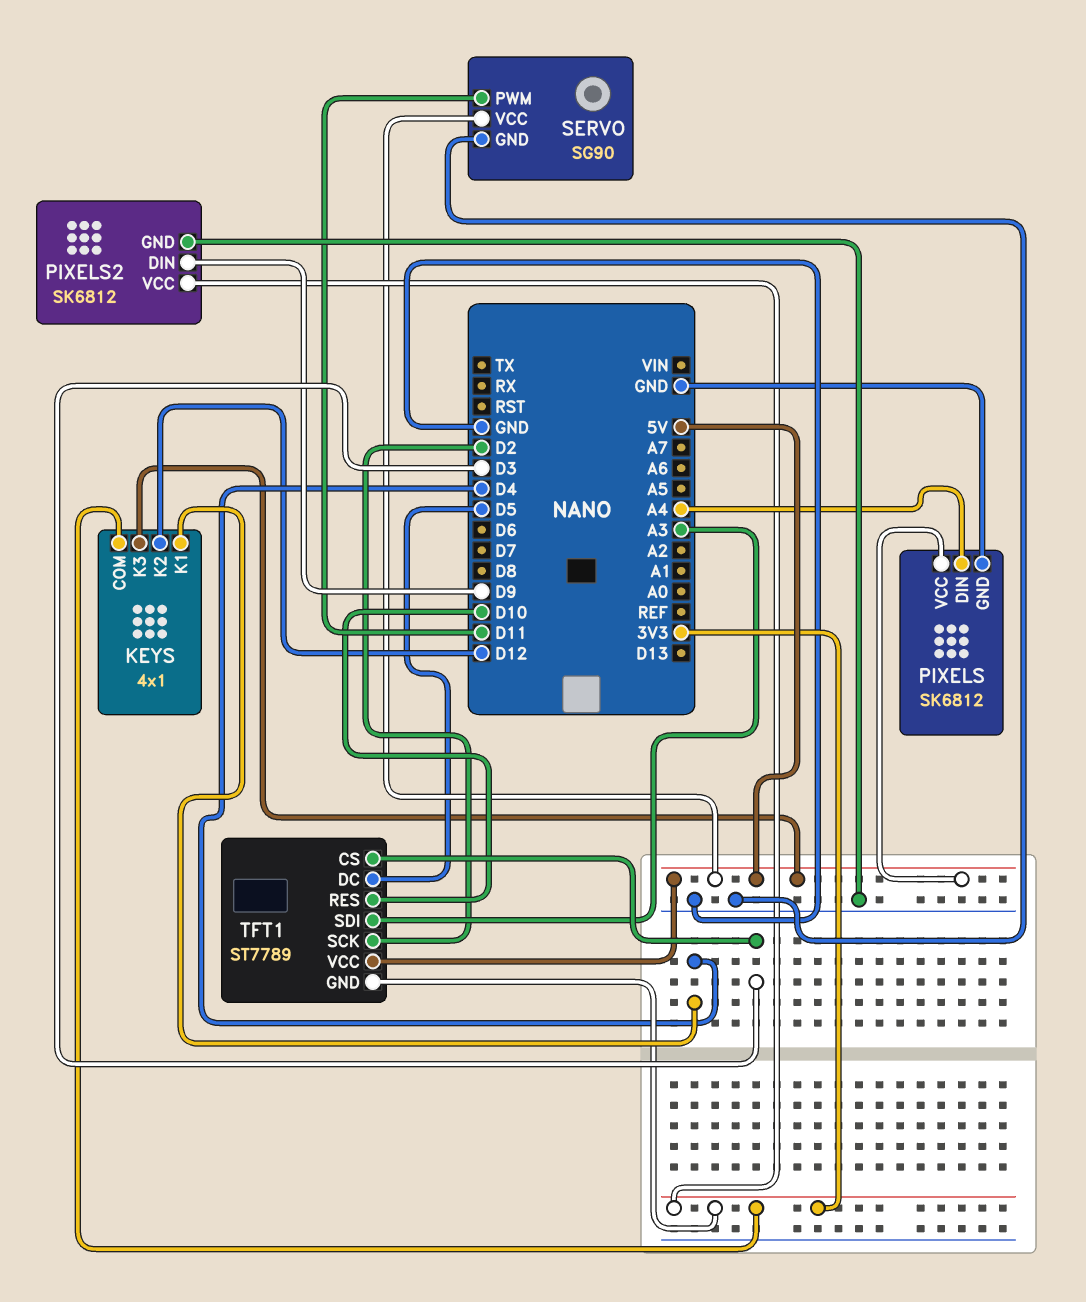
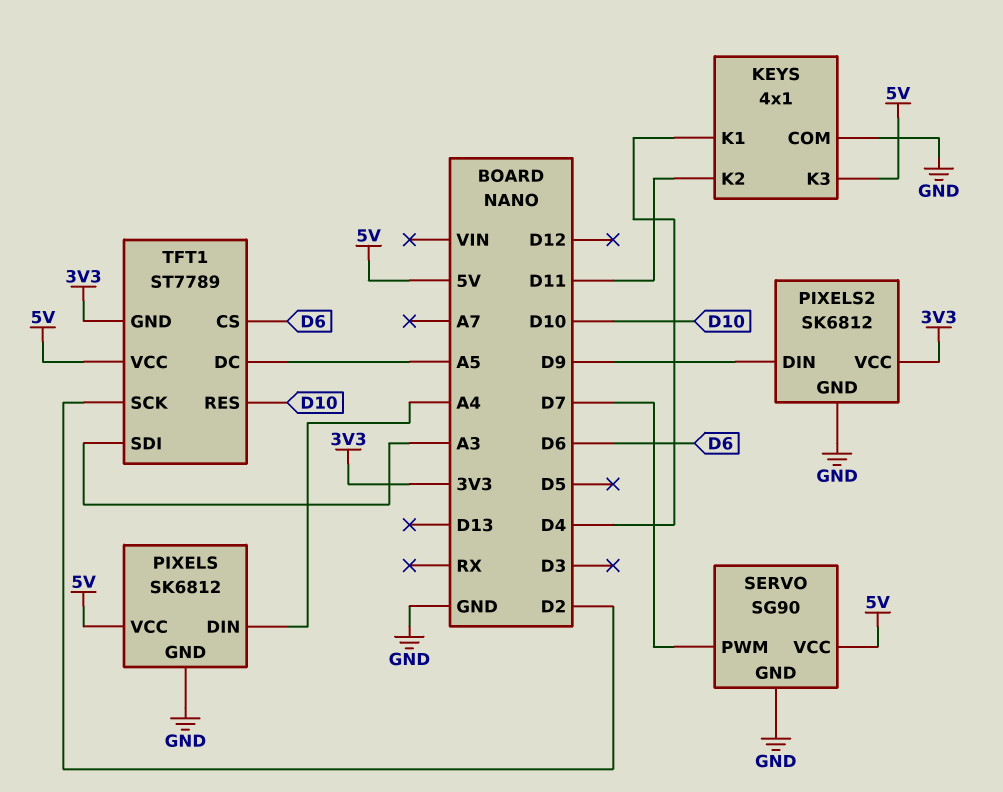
KEYS pin COM: 3V3 -> GND
KEYS pin K2: D12 -> D11
SERVO pin PWM: D11 -> D7
TFT1 pin CS: D3 -> D6
TFT1 pin DC: D5 -> A5

